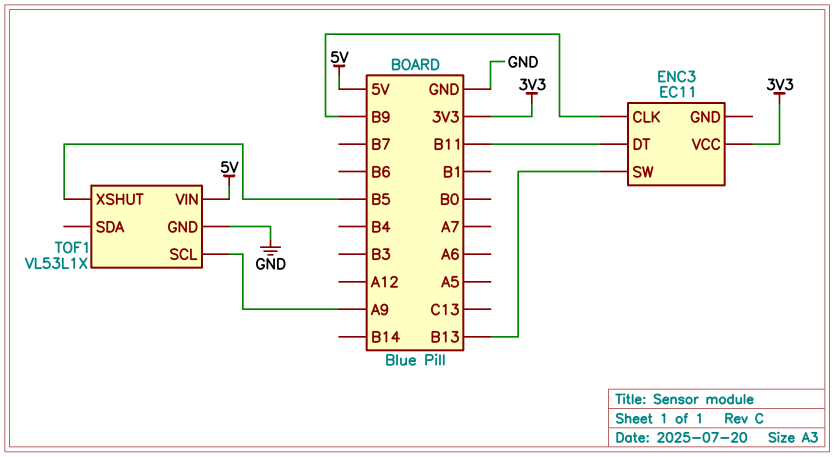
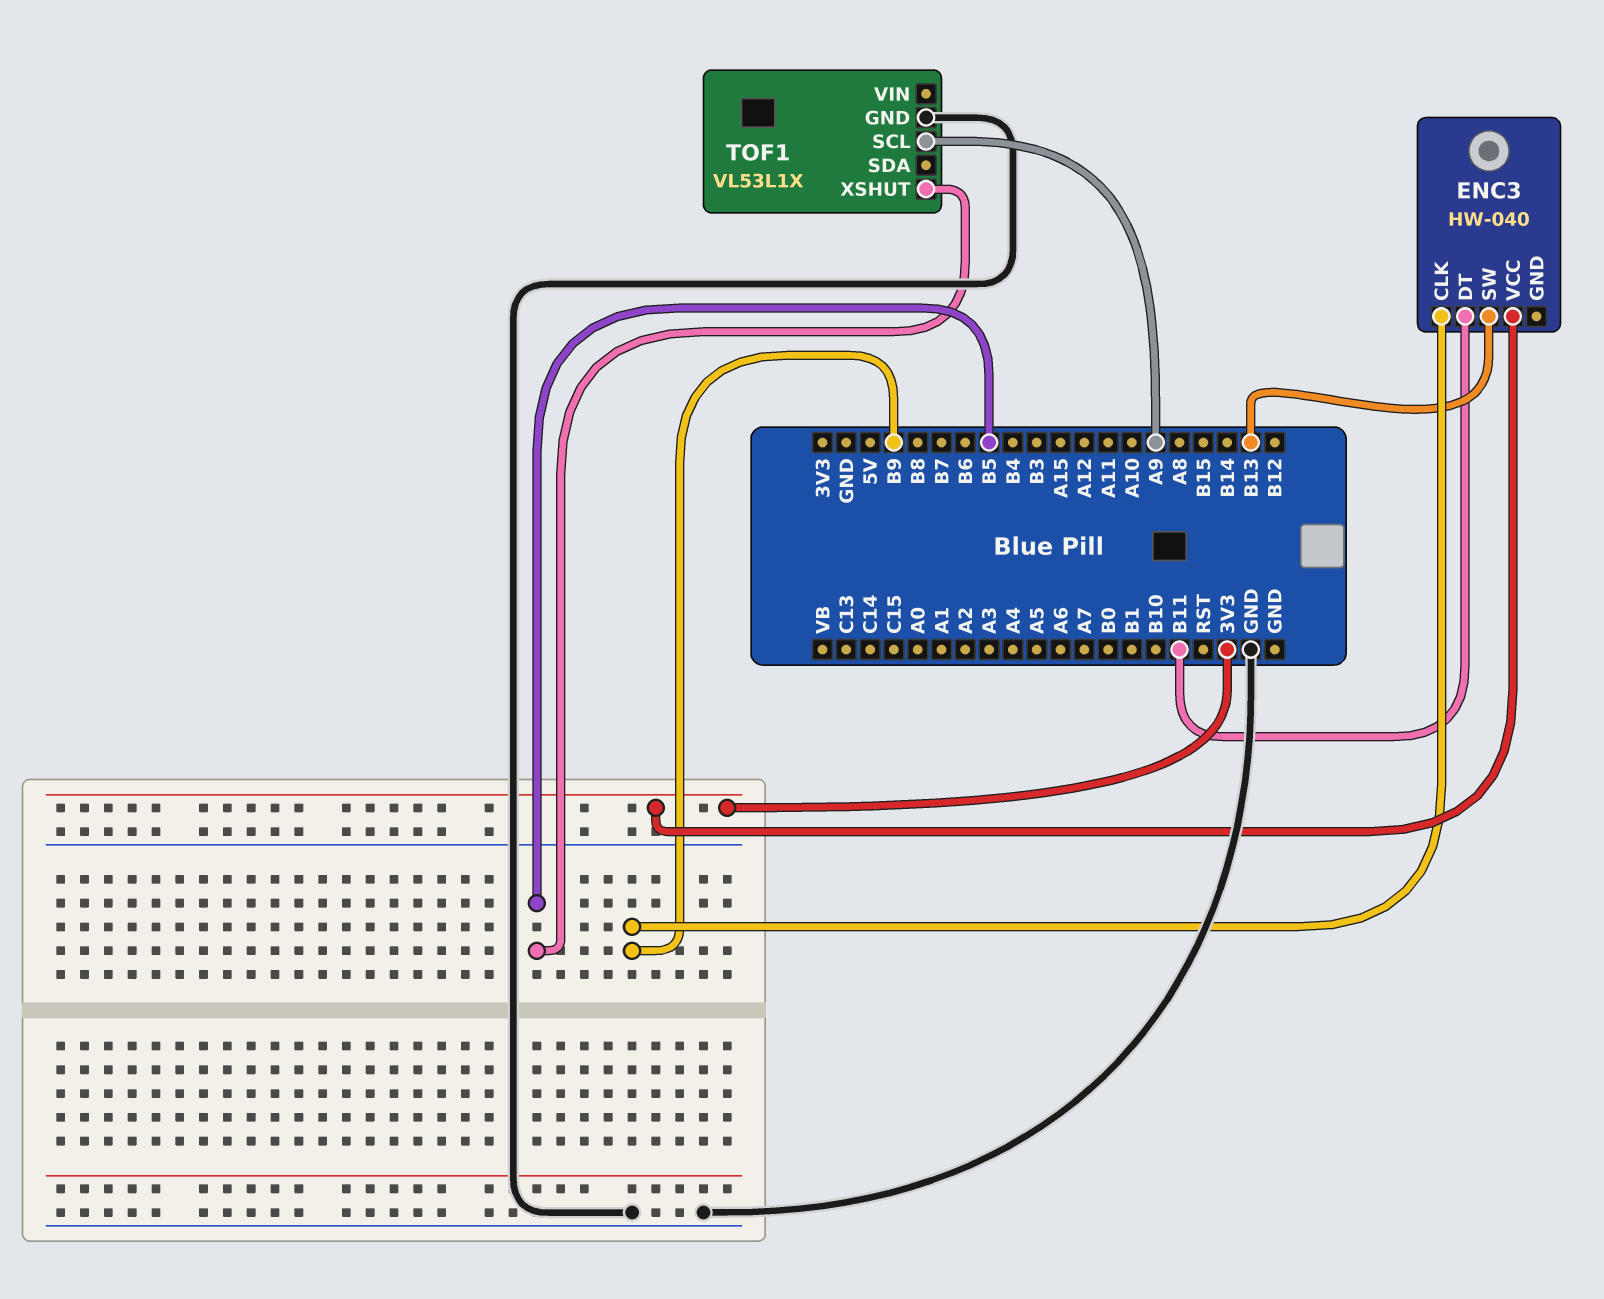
ENC3: EC11 -> HW-040
TOF1 pin VIN: 5V -> none

